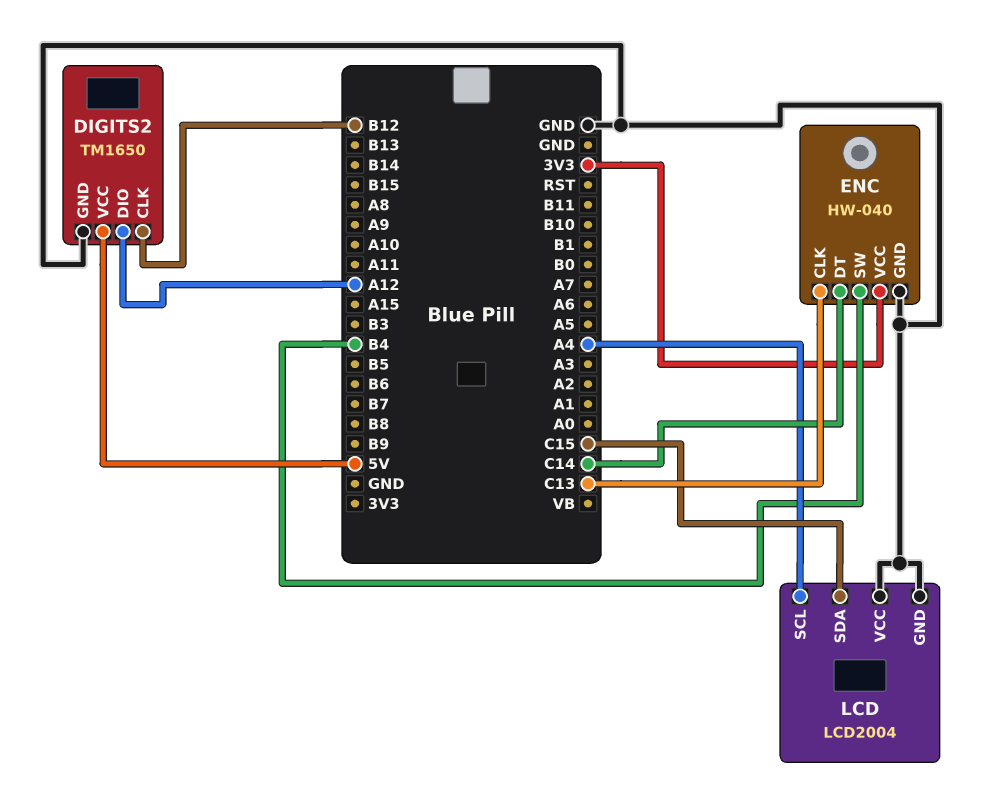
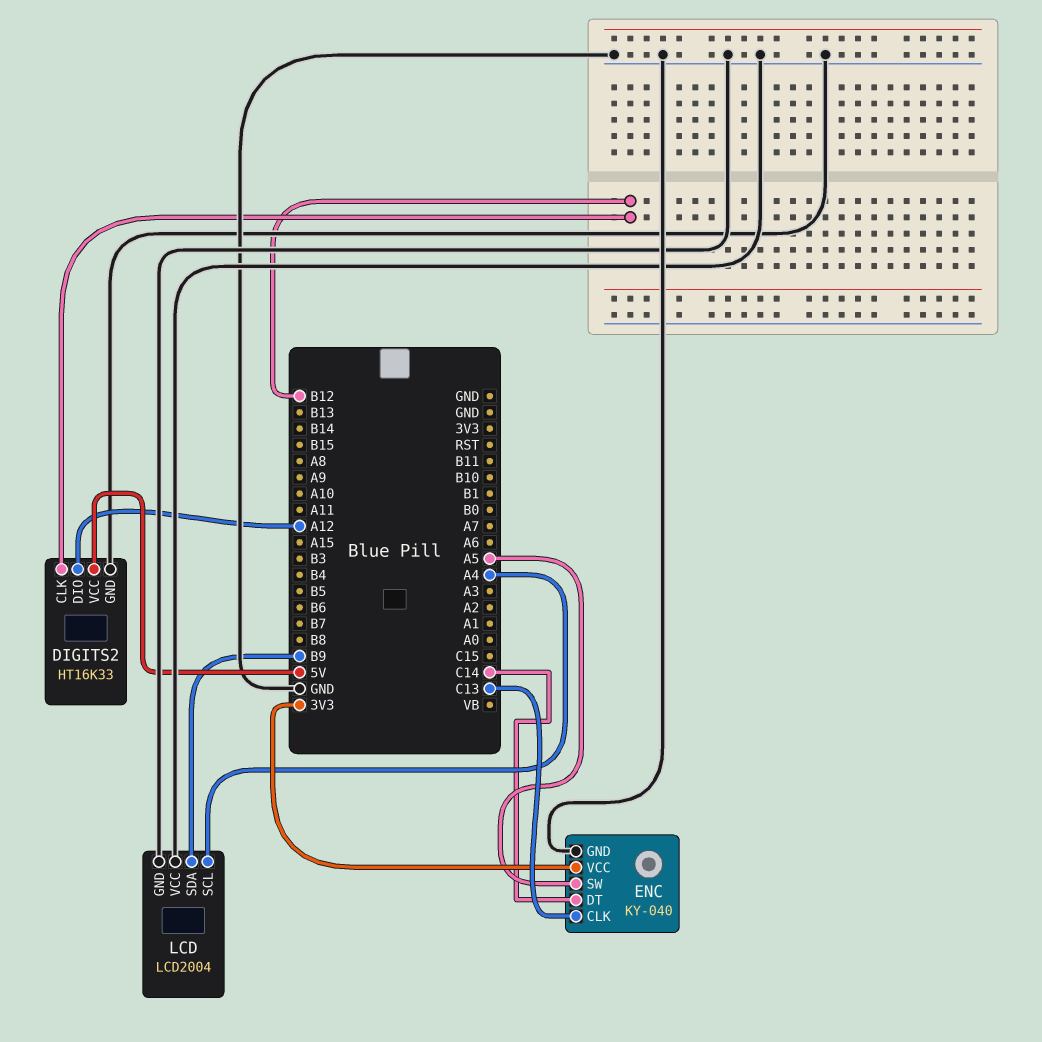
DIGITS2: TM1650 -> HT16K33
ENC: HW-040 -> KY-040
ENC pin SW: B4 -> A5
LCD pin SDA: C15 -> B9

